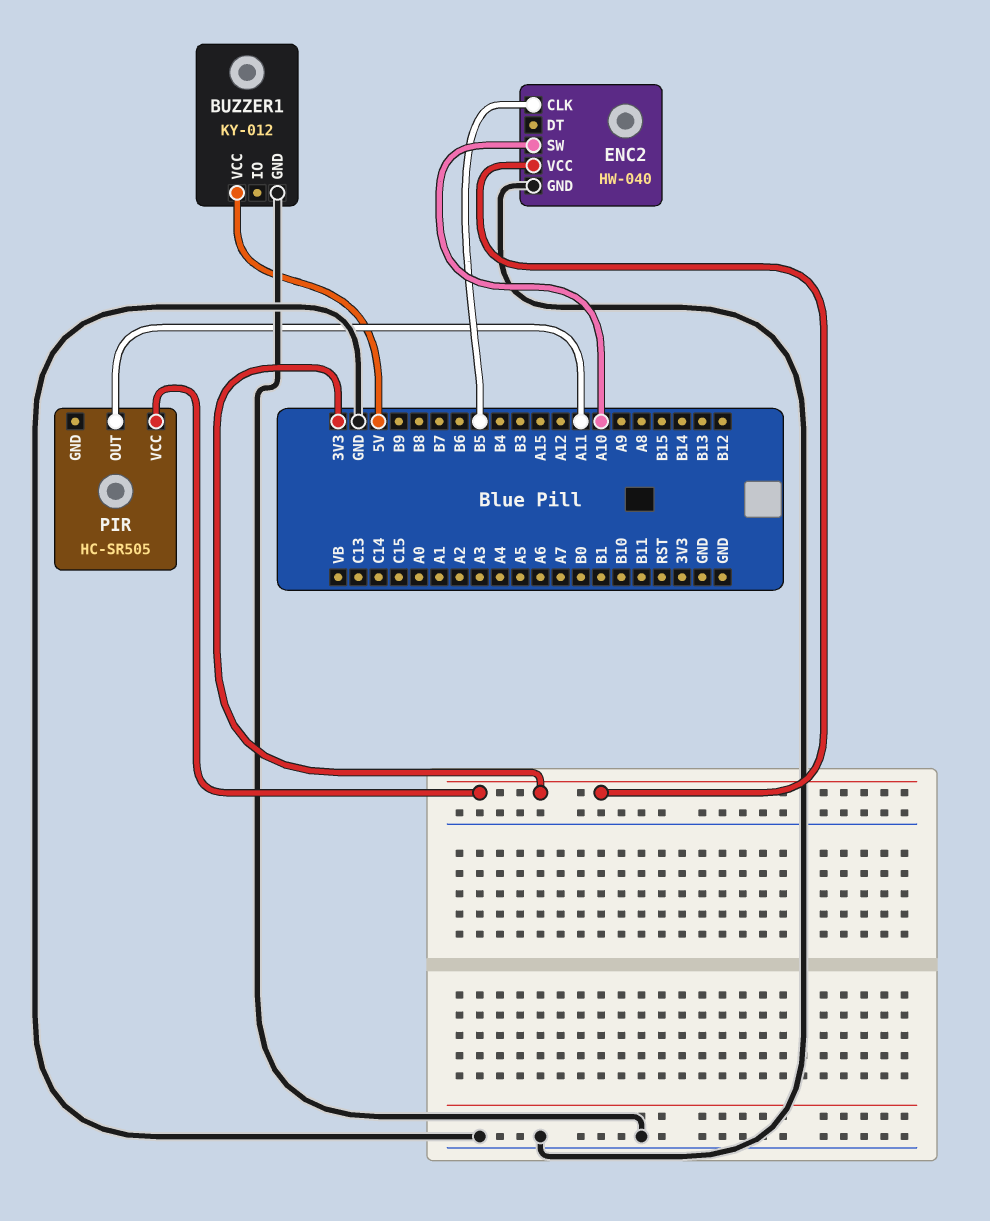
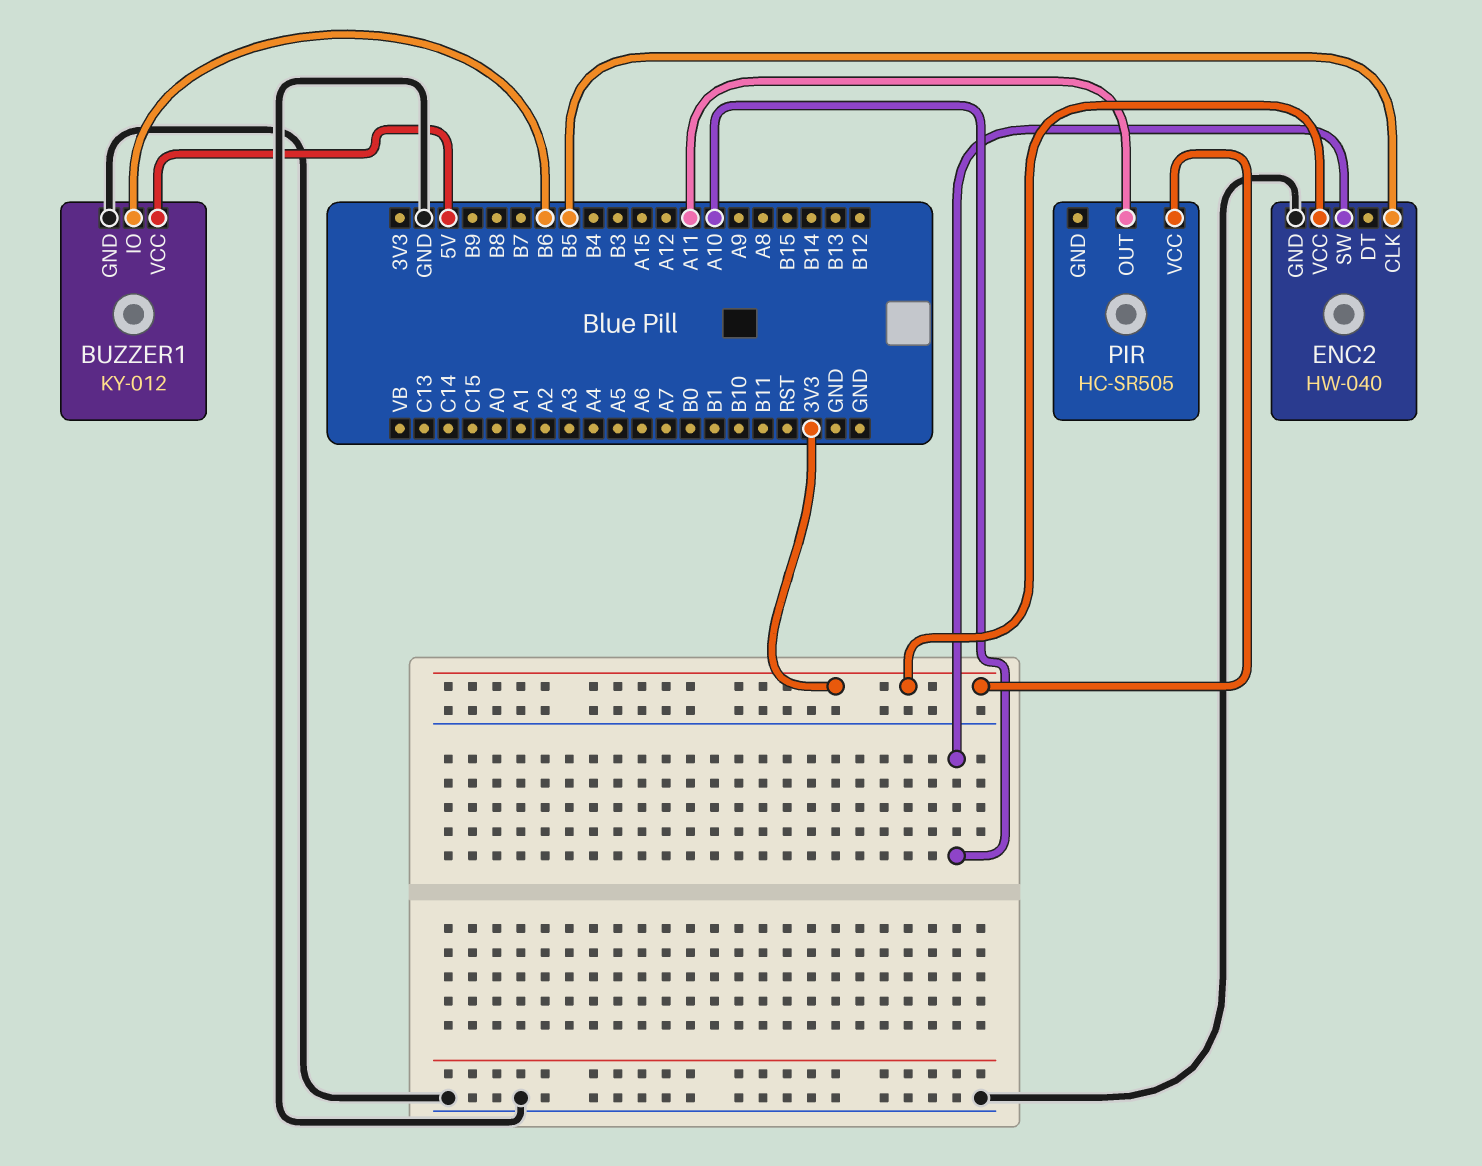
BUZZER1 pin IO: none -> B6

